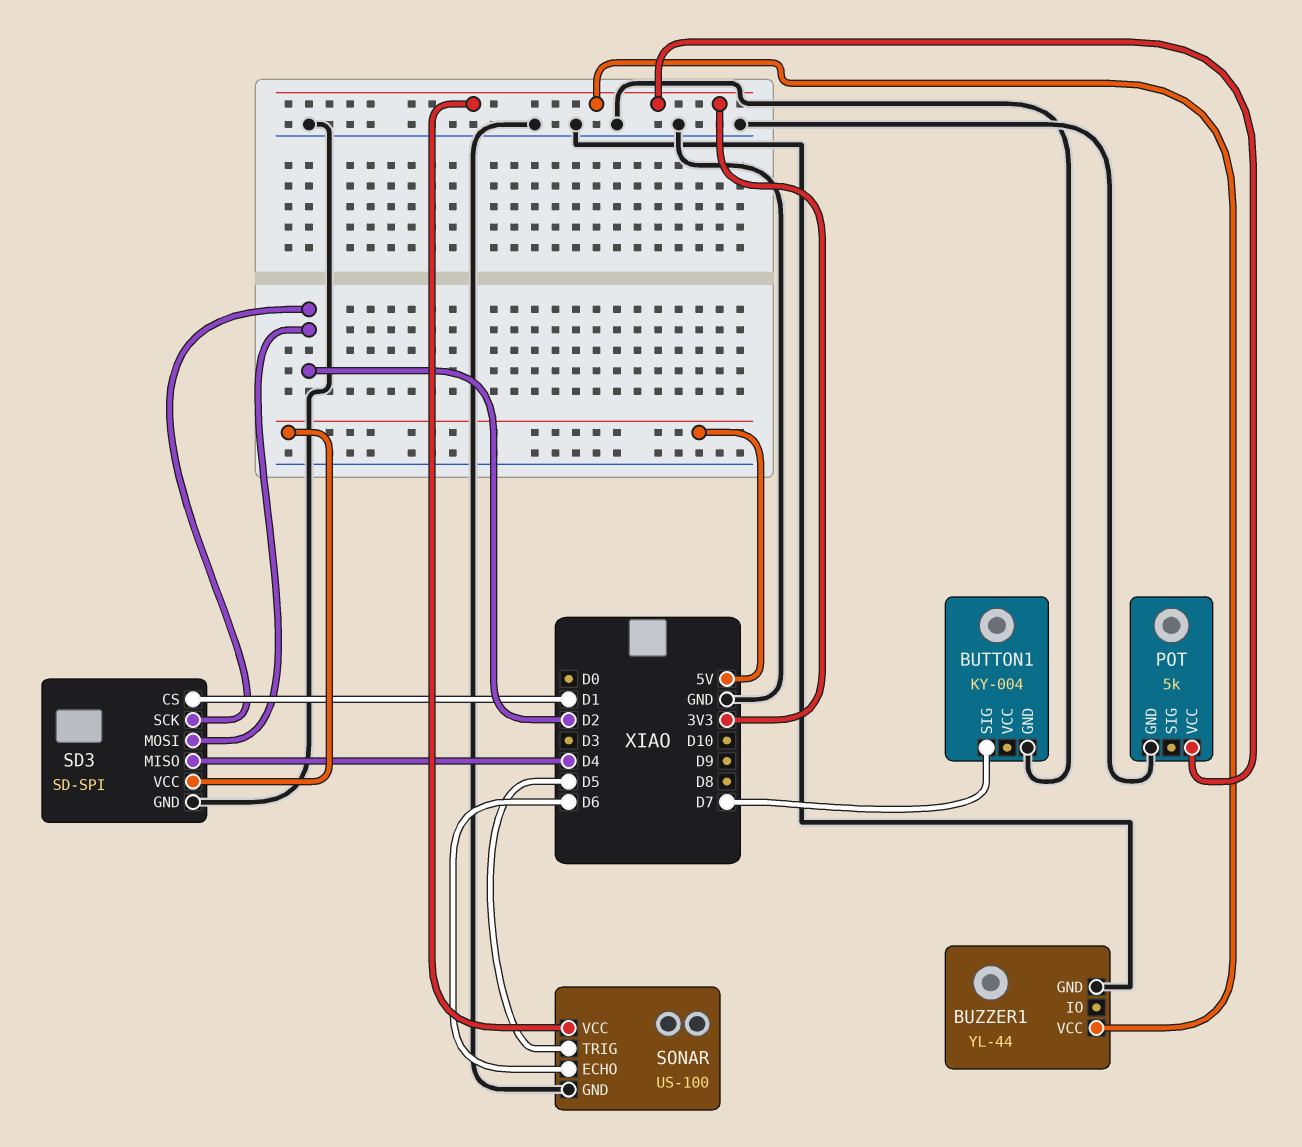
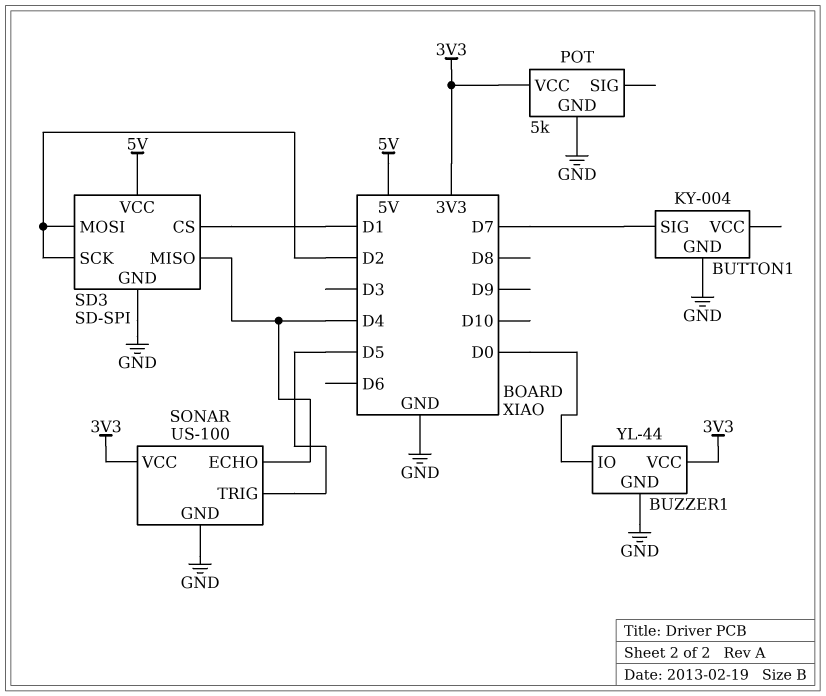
BUZZER1 pin IO: none -> D0
SONAR pin ECHO: D6 -> D4

